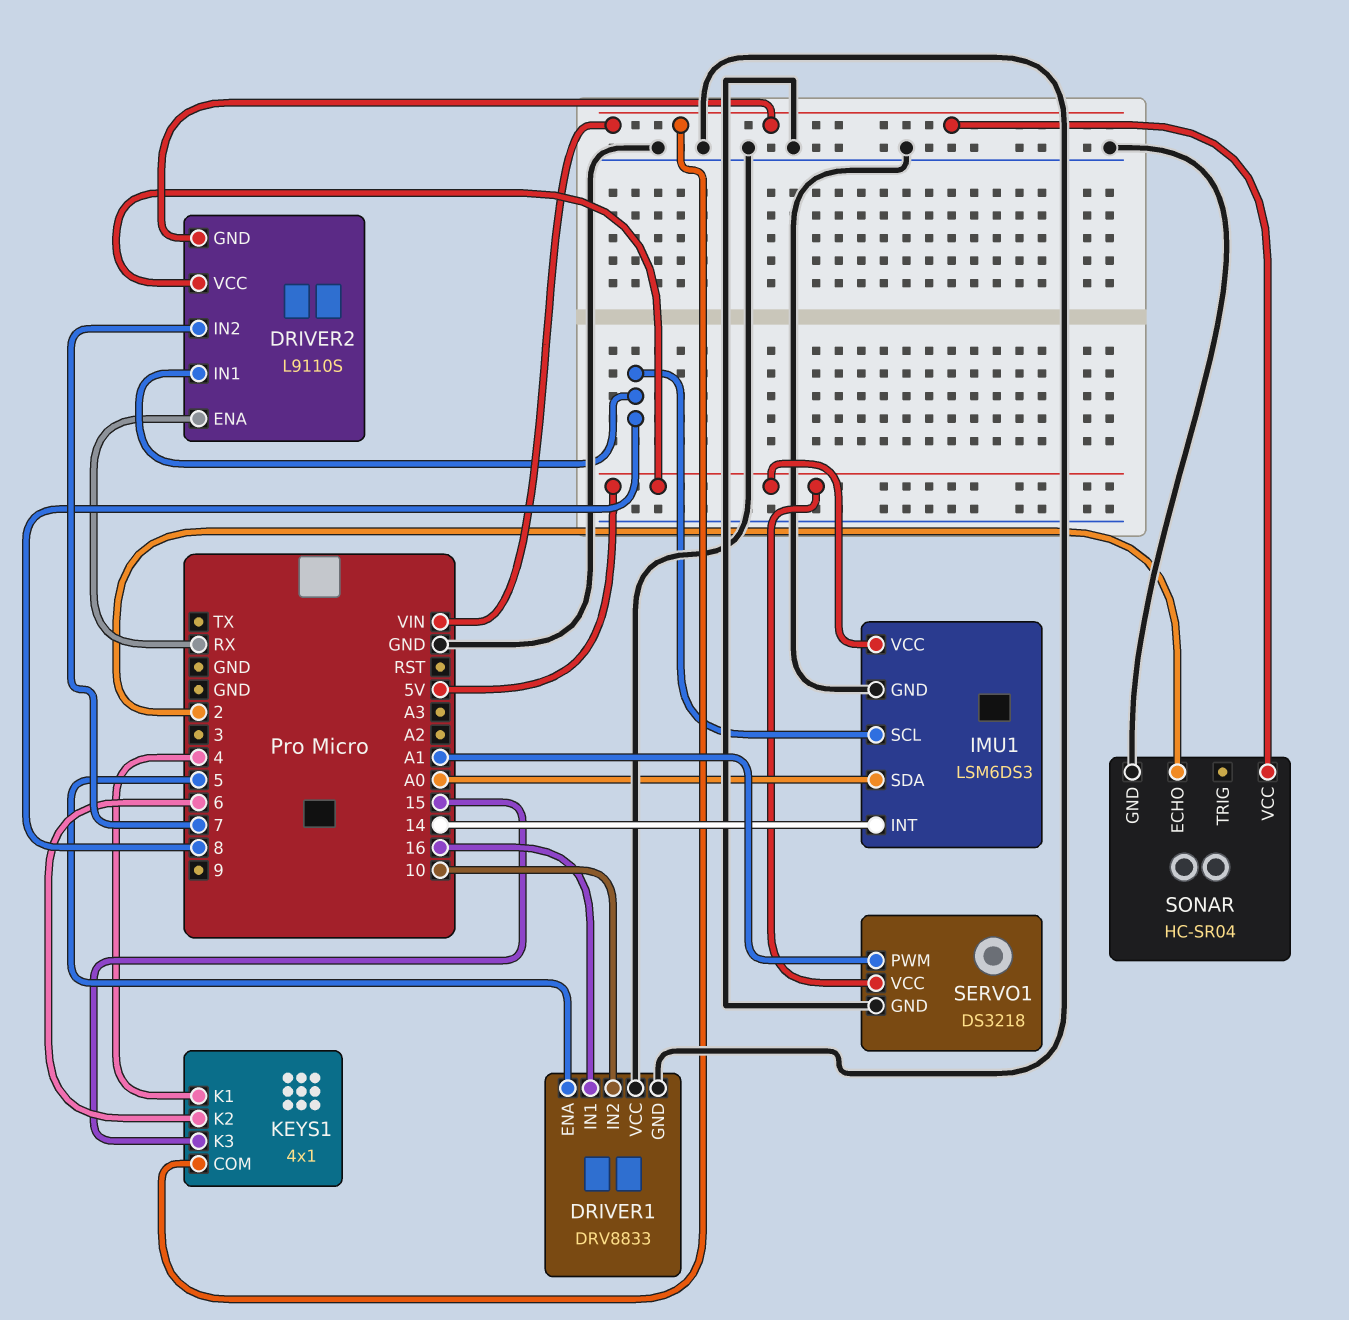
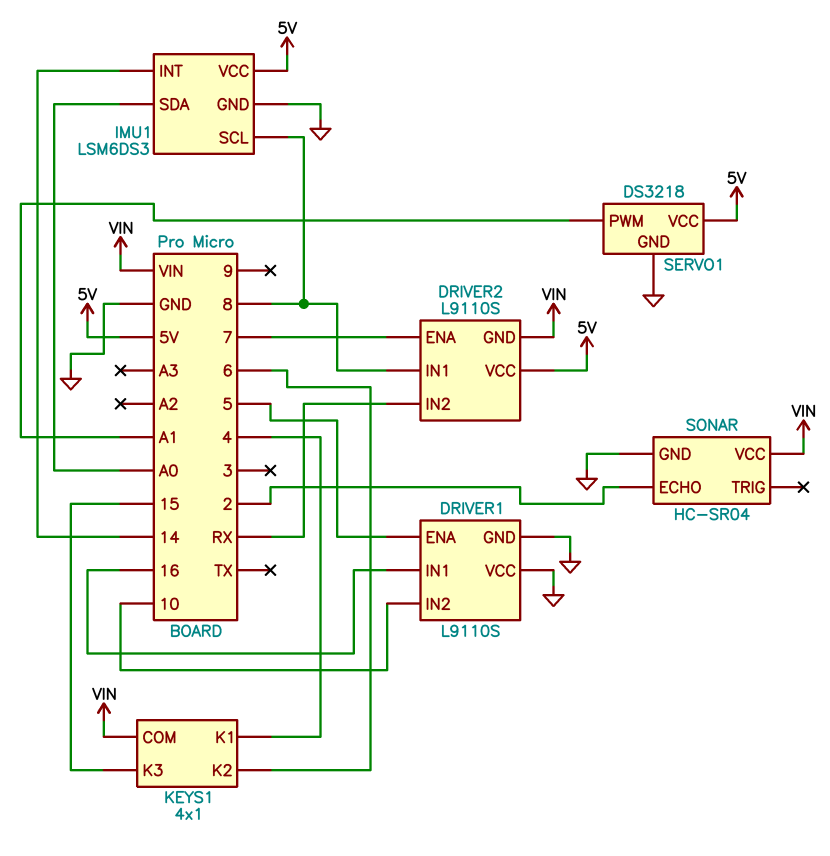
DRIVER1: DRV8833 -> L9110S
DRIVER2 pin ENA: RX -> 7
DRIVER2 pin IN2: 7 -> RX

